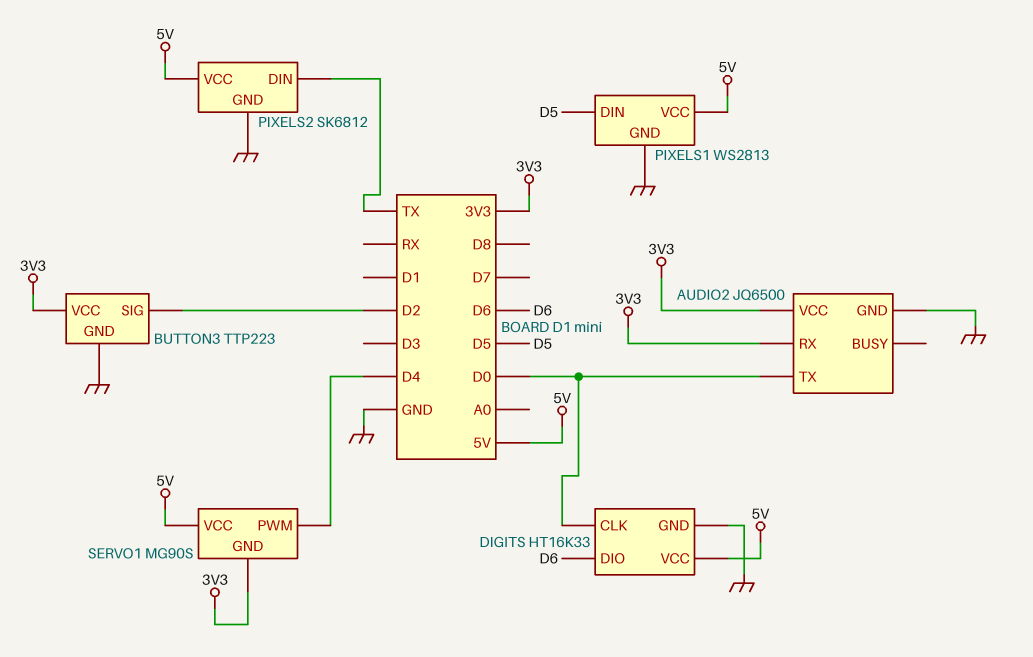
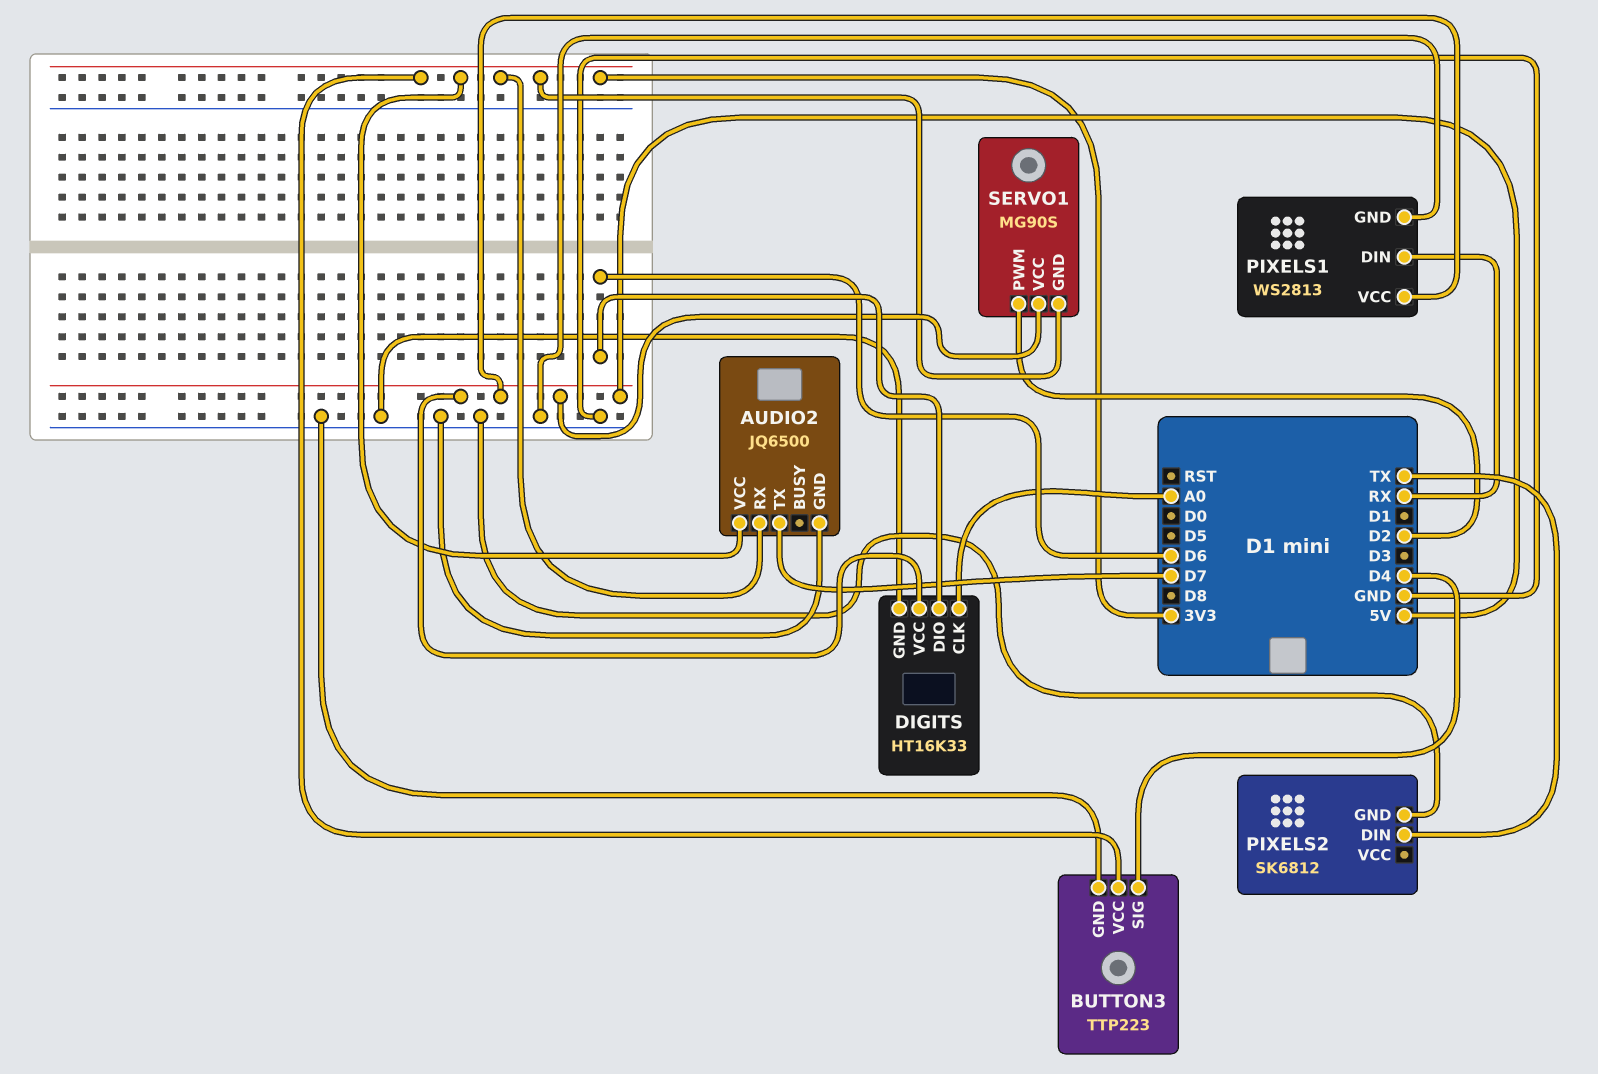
AUDIO2 pin TX: D0 -> D7
BUTTON3 pin SIG: D2 -> D4
DIGITS pin CLK: D0 -> A0
PIXELS1 pin DIN: D5 -> RX
PIXELS2 pin VCC: 5V -> none
SERVO1 pin PWM: D4 -> D2

